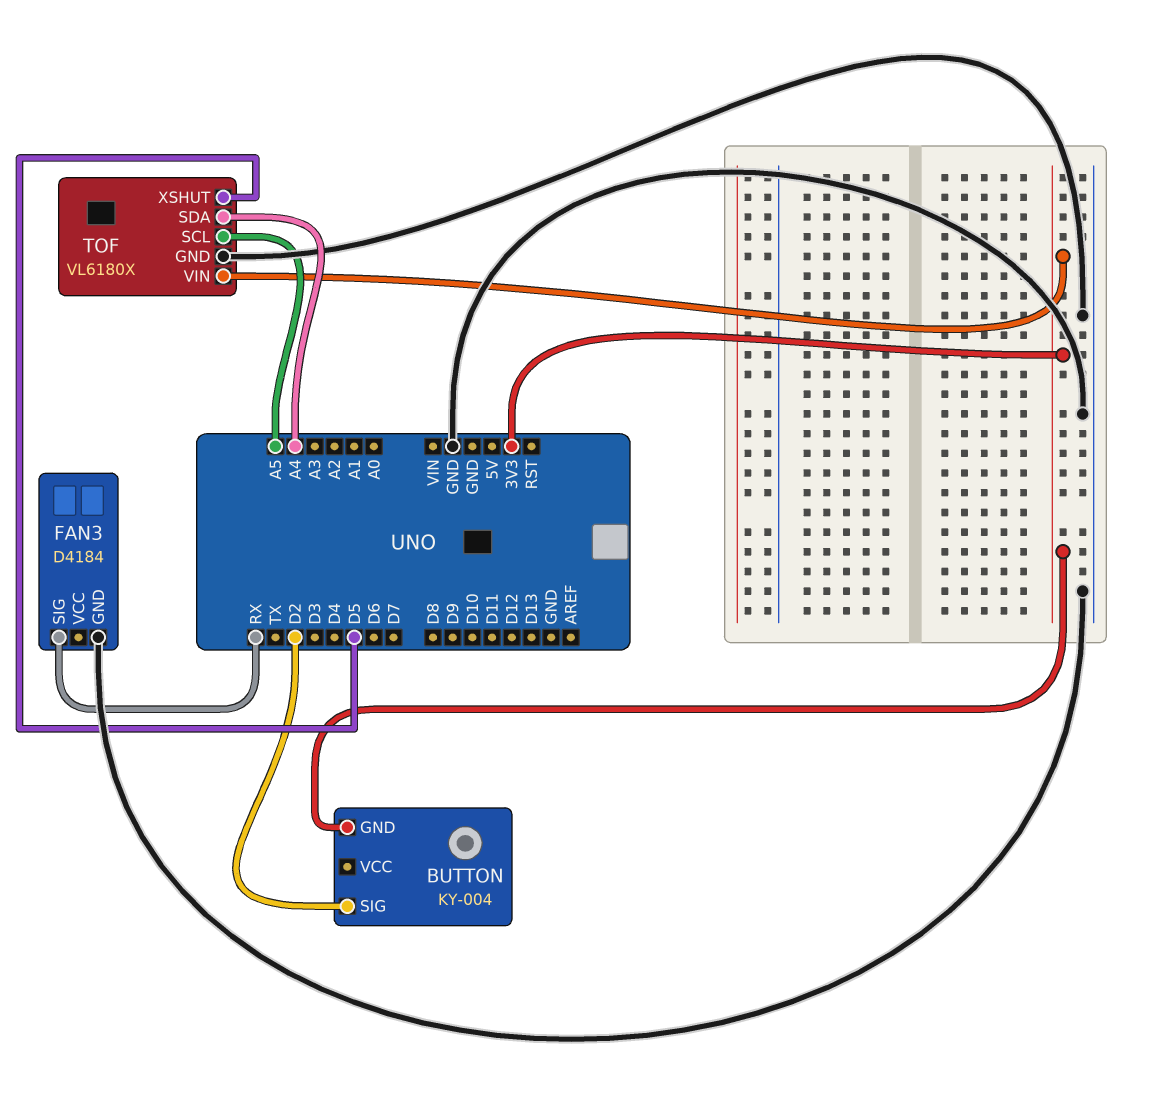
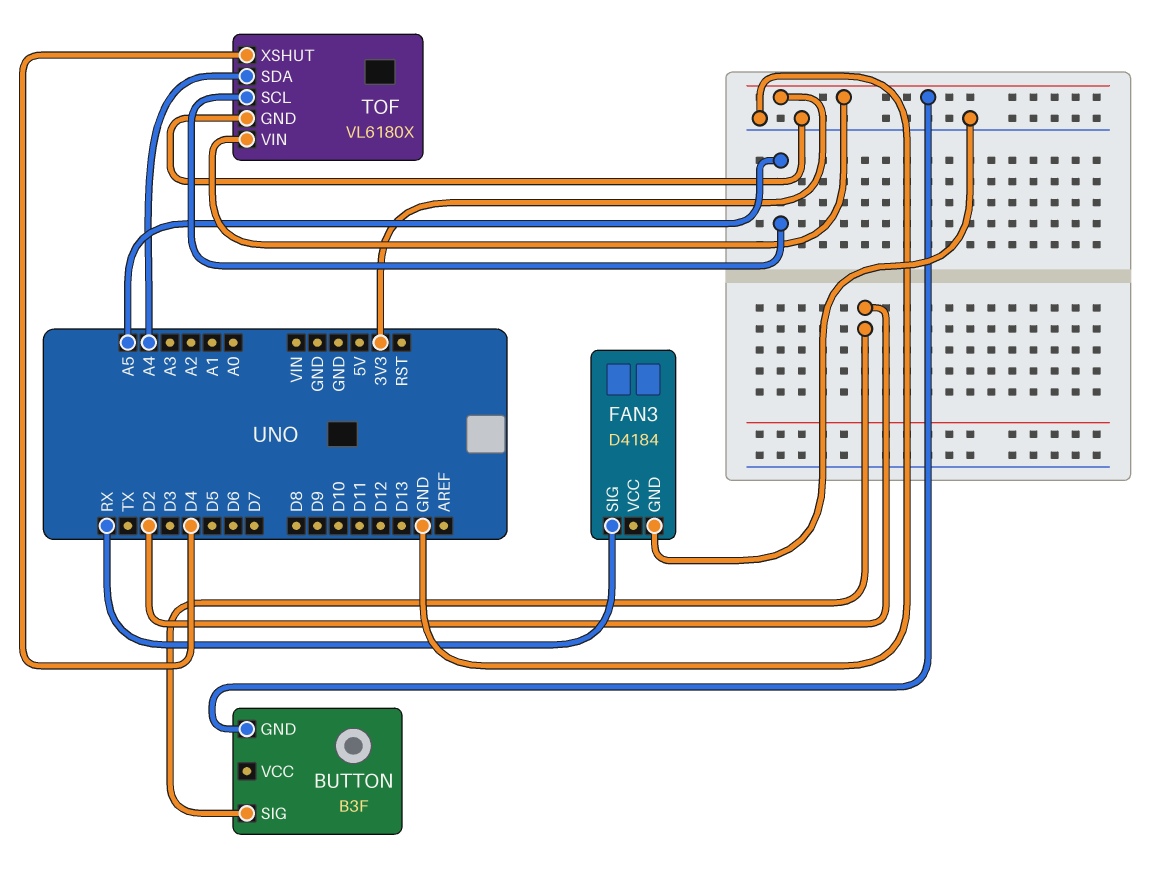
BUTTON: KY-004 -> B3F
TOF pin XSHUT: D5 -> D4

